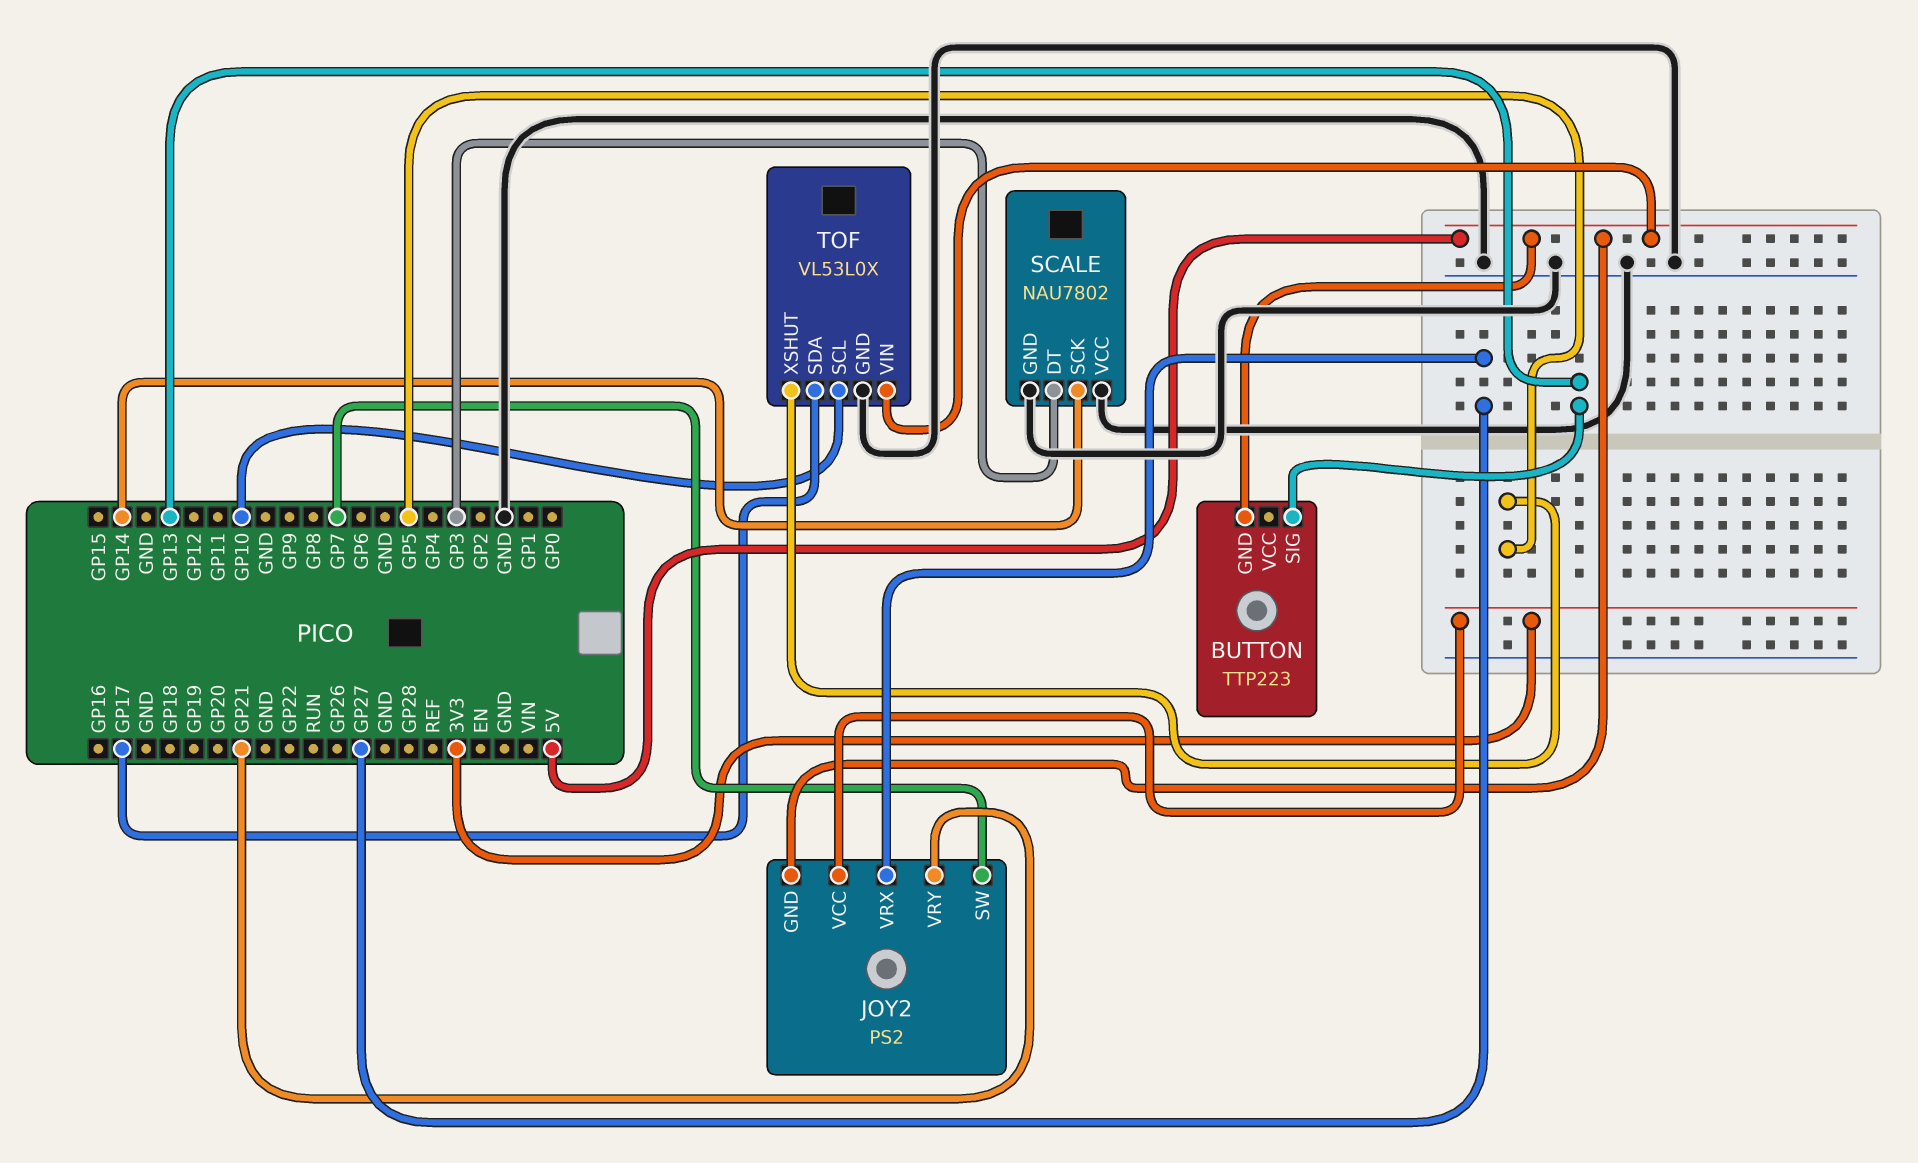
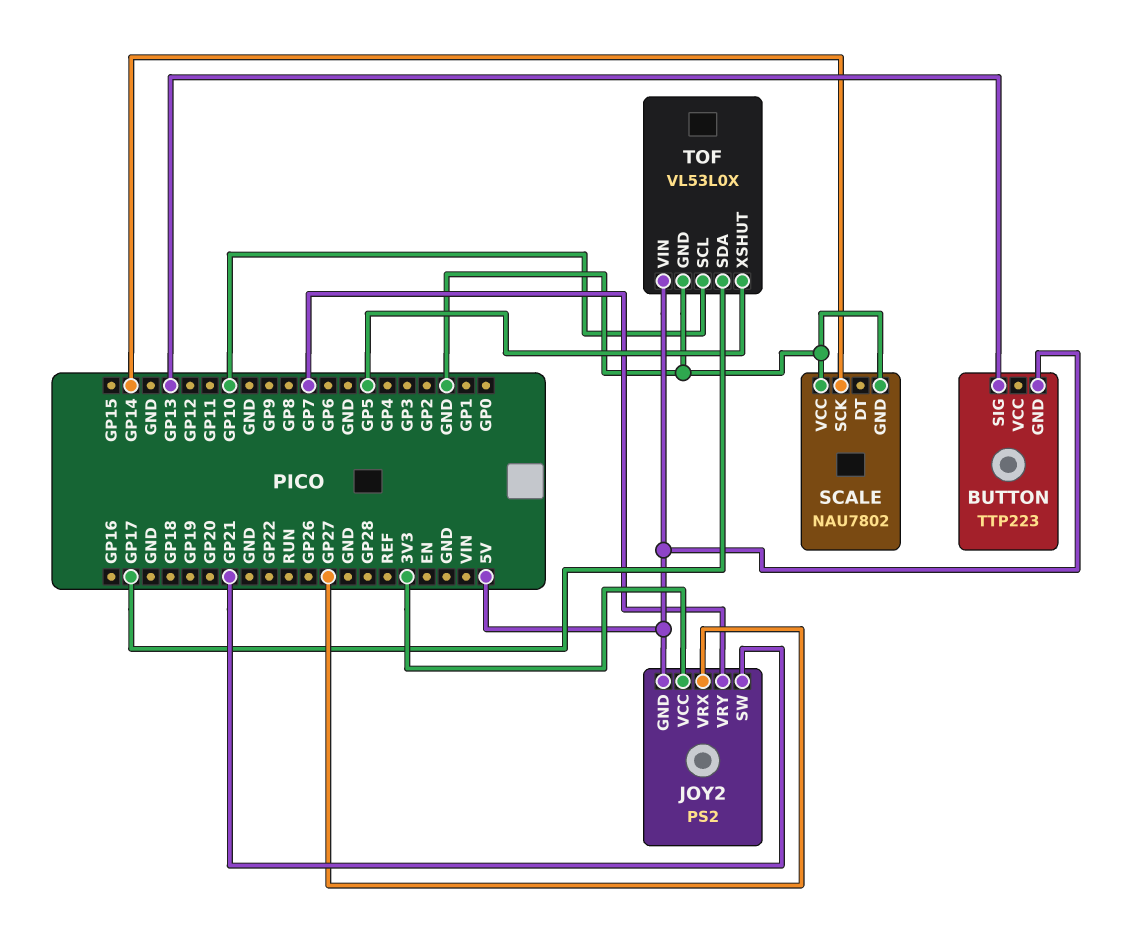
JOY2 pin SW: GP7 -> GP21
JOY2 pin VRY: GP21 -> GP7
SCALE pin DT: GP3 -> none

